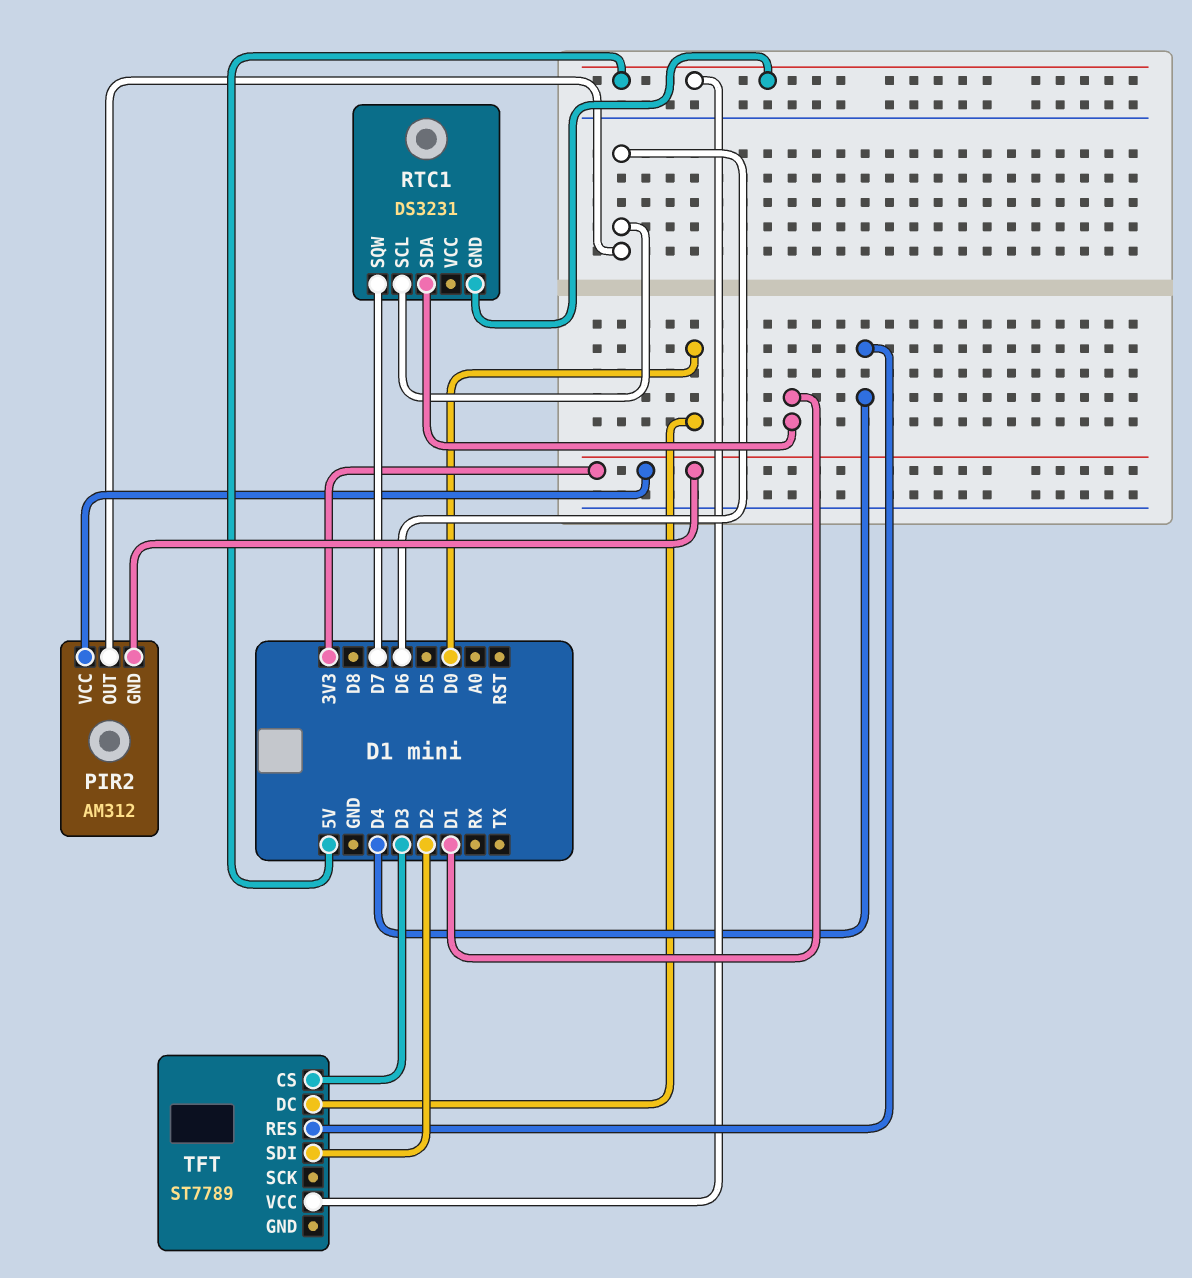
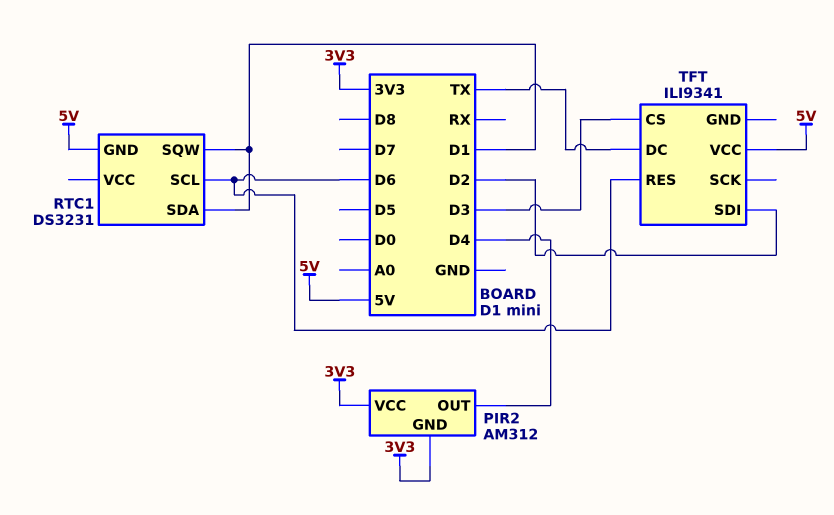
PIR2 pin OUT: D6 -> D4
RTC1 pin SQW: D7 -> D1
TFT: ST7789 -> ILI9341
TFT pin DC: D0 -> TX
TFT pin RES: D4 -> D6

